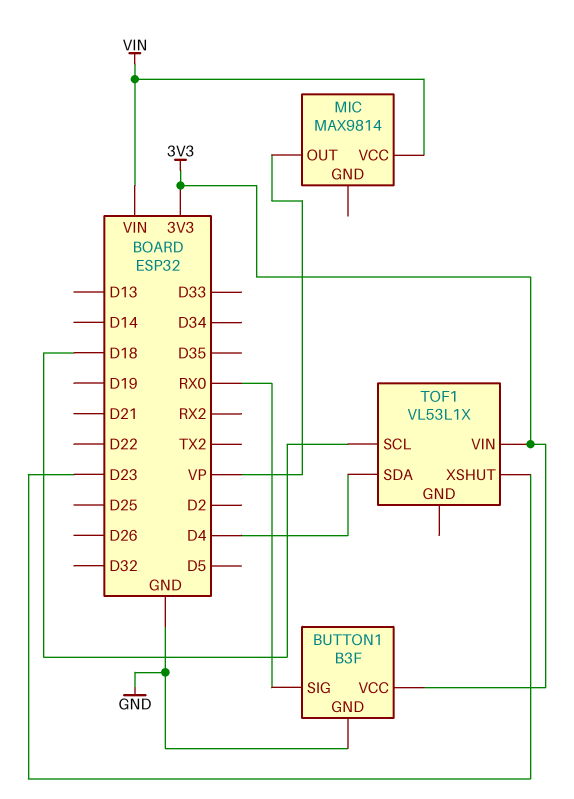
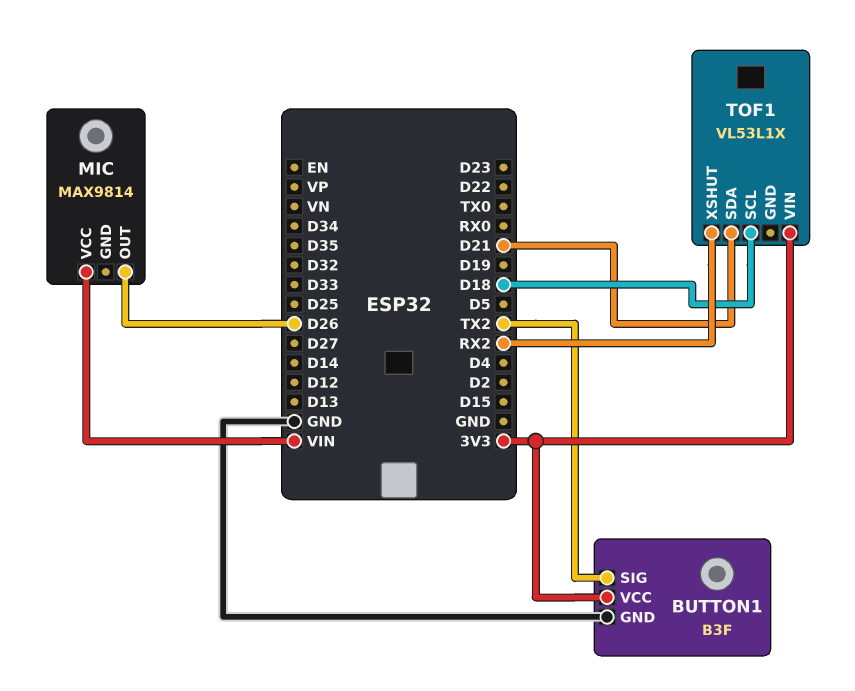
BUTTON1 pin SIG: RX0 -> TX2
MIC pin OUT: VP -> D26
TOF1 pin SDA: D4 -> D21
TOF1 pin XSHUT: D23 -> RX2

